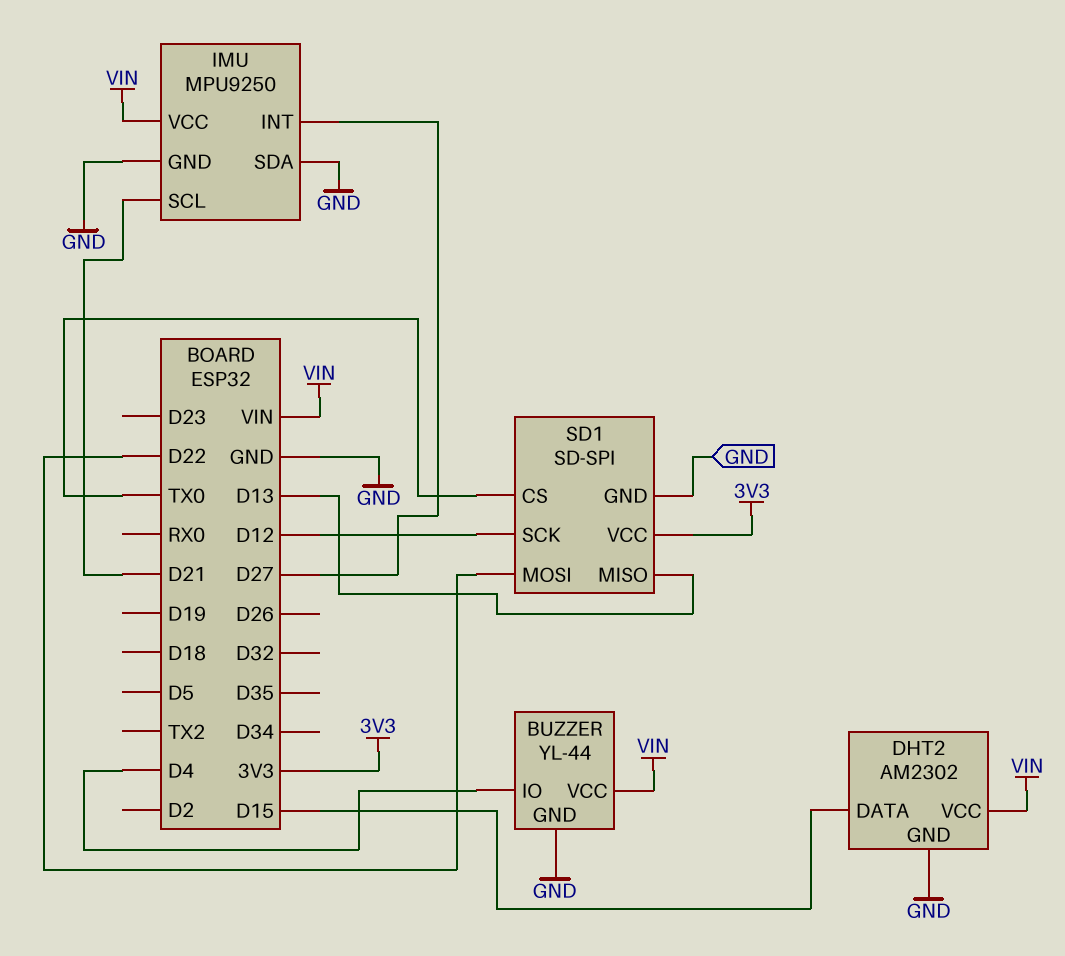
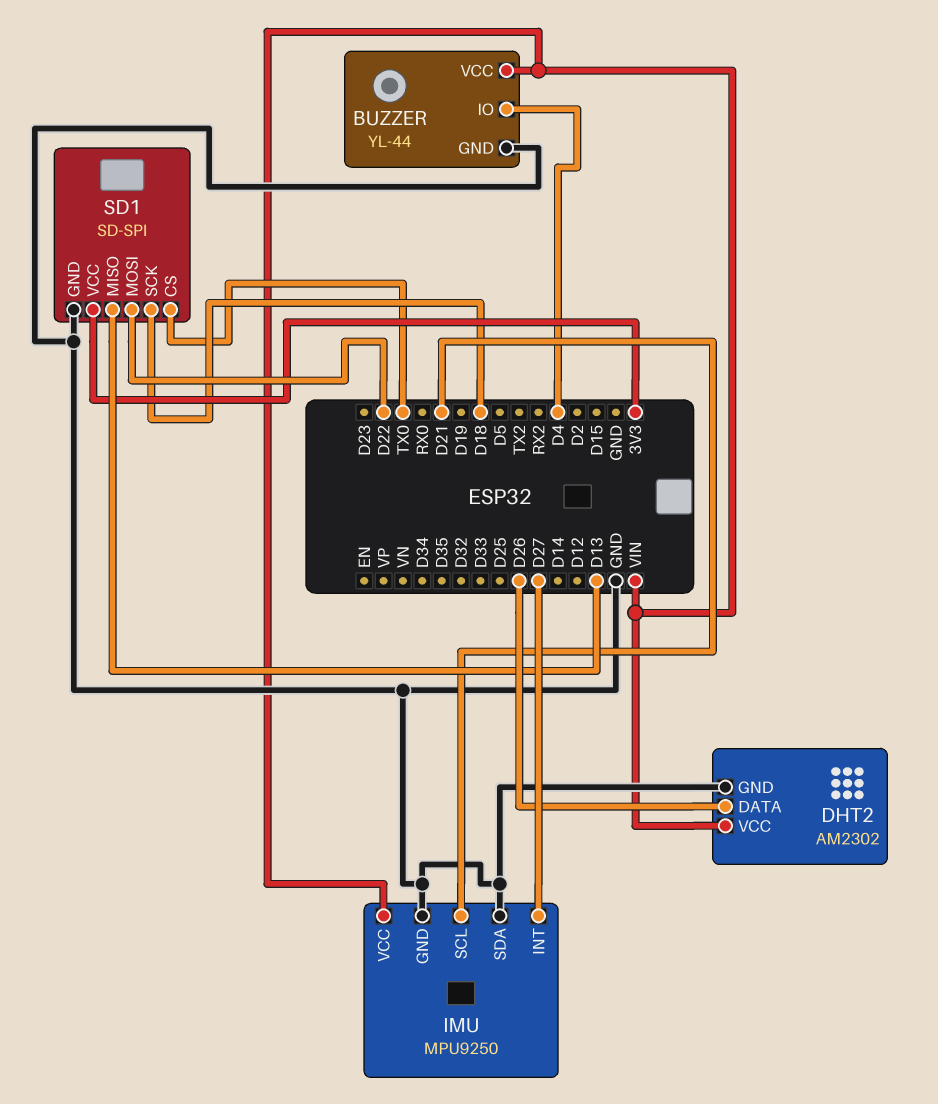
DHT2 pin DATA: D15 -> D26
SD1 pin SCK: D12 -> D18

